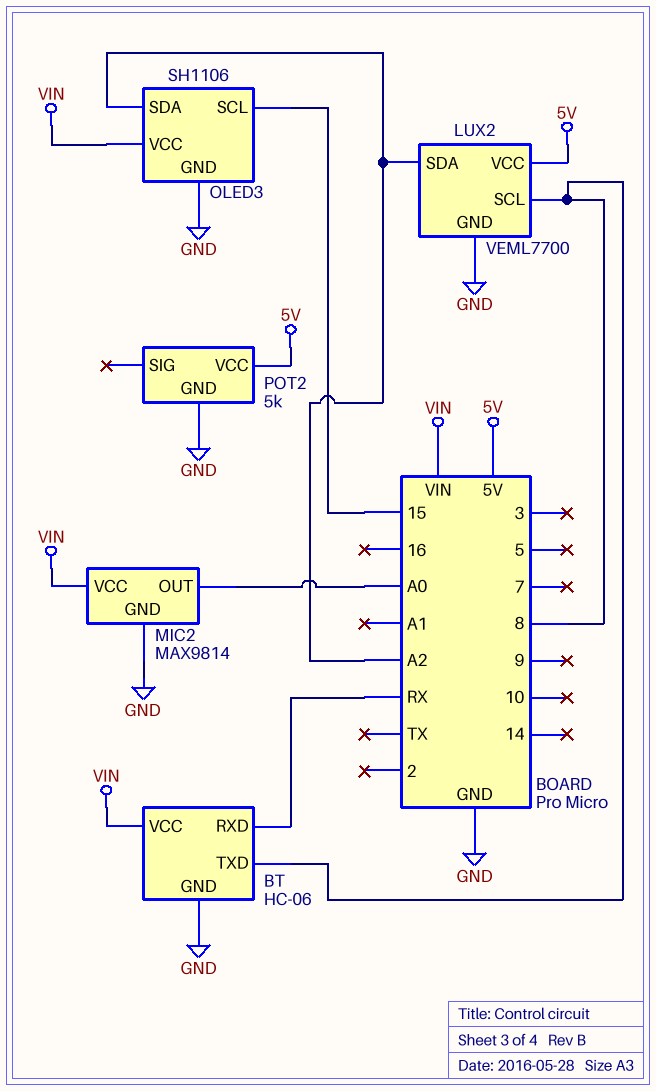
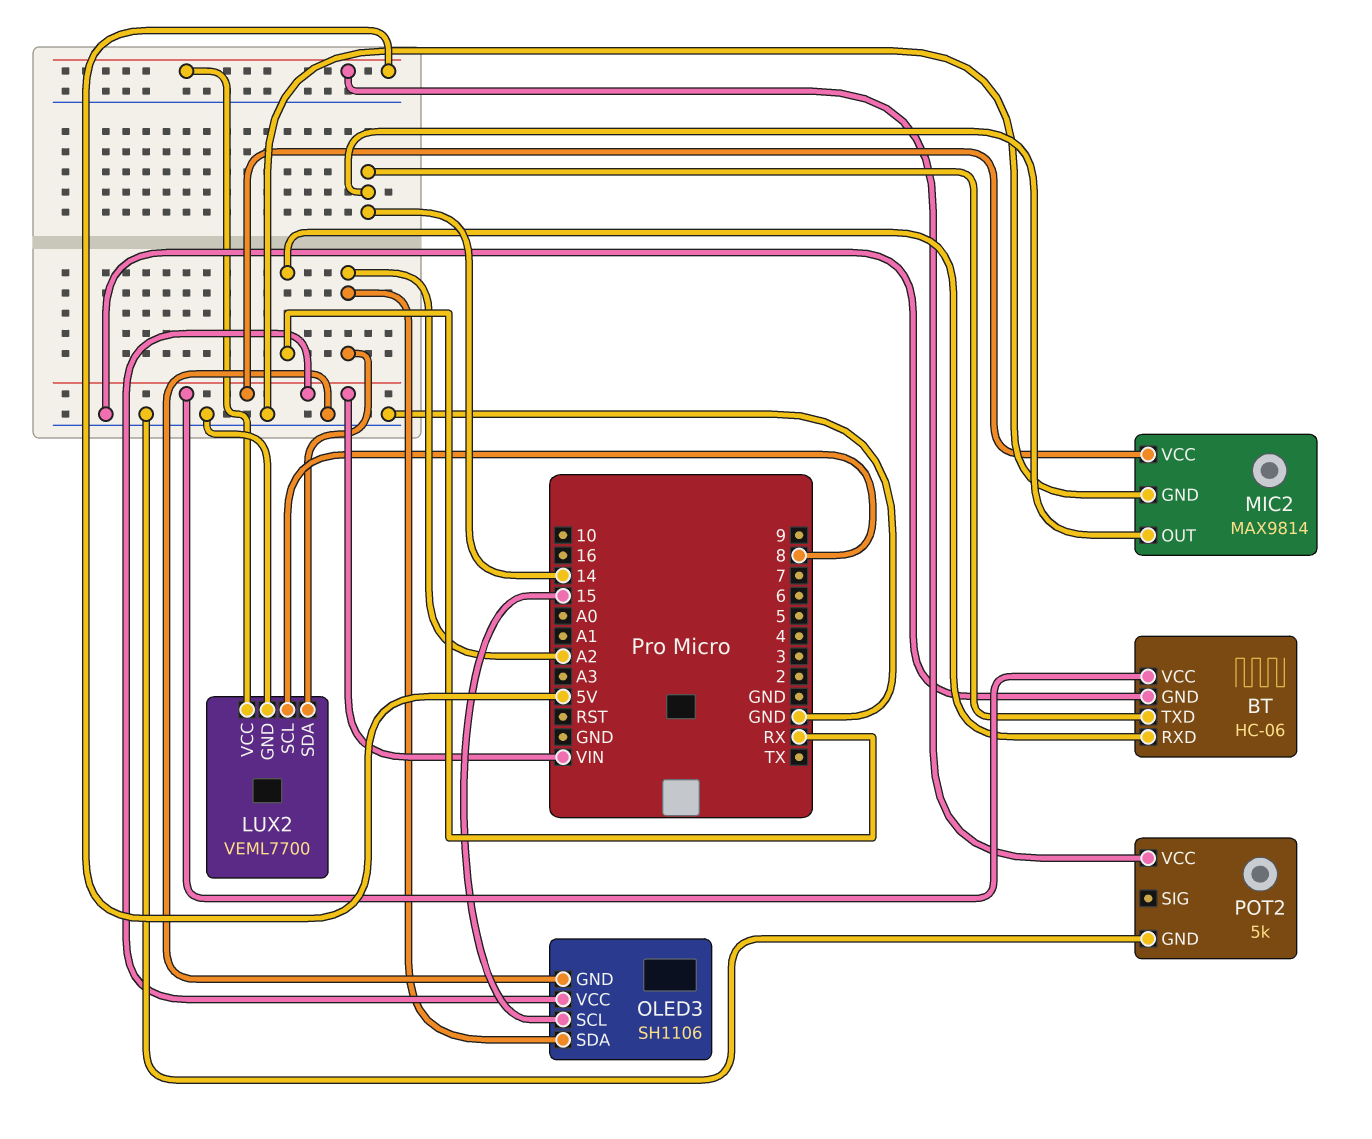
BT pin TXD: 8 -> 14
MIC2 pin OUT: A0 -> 14

